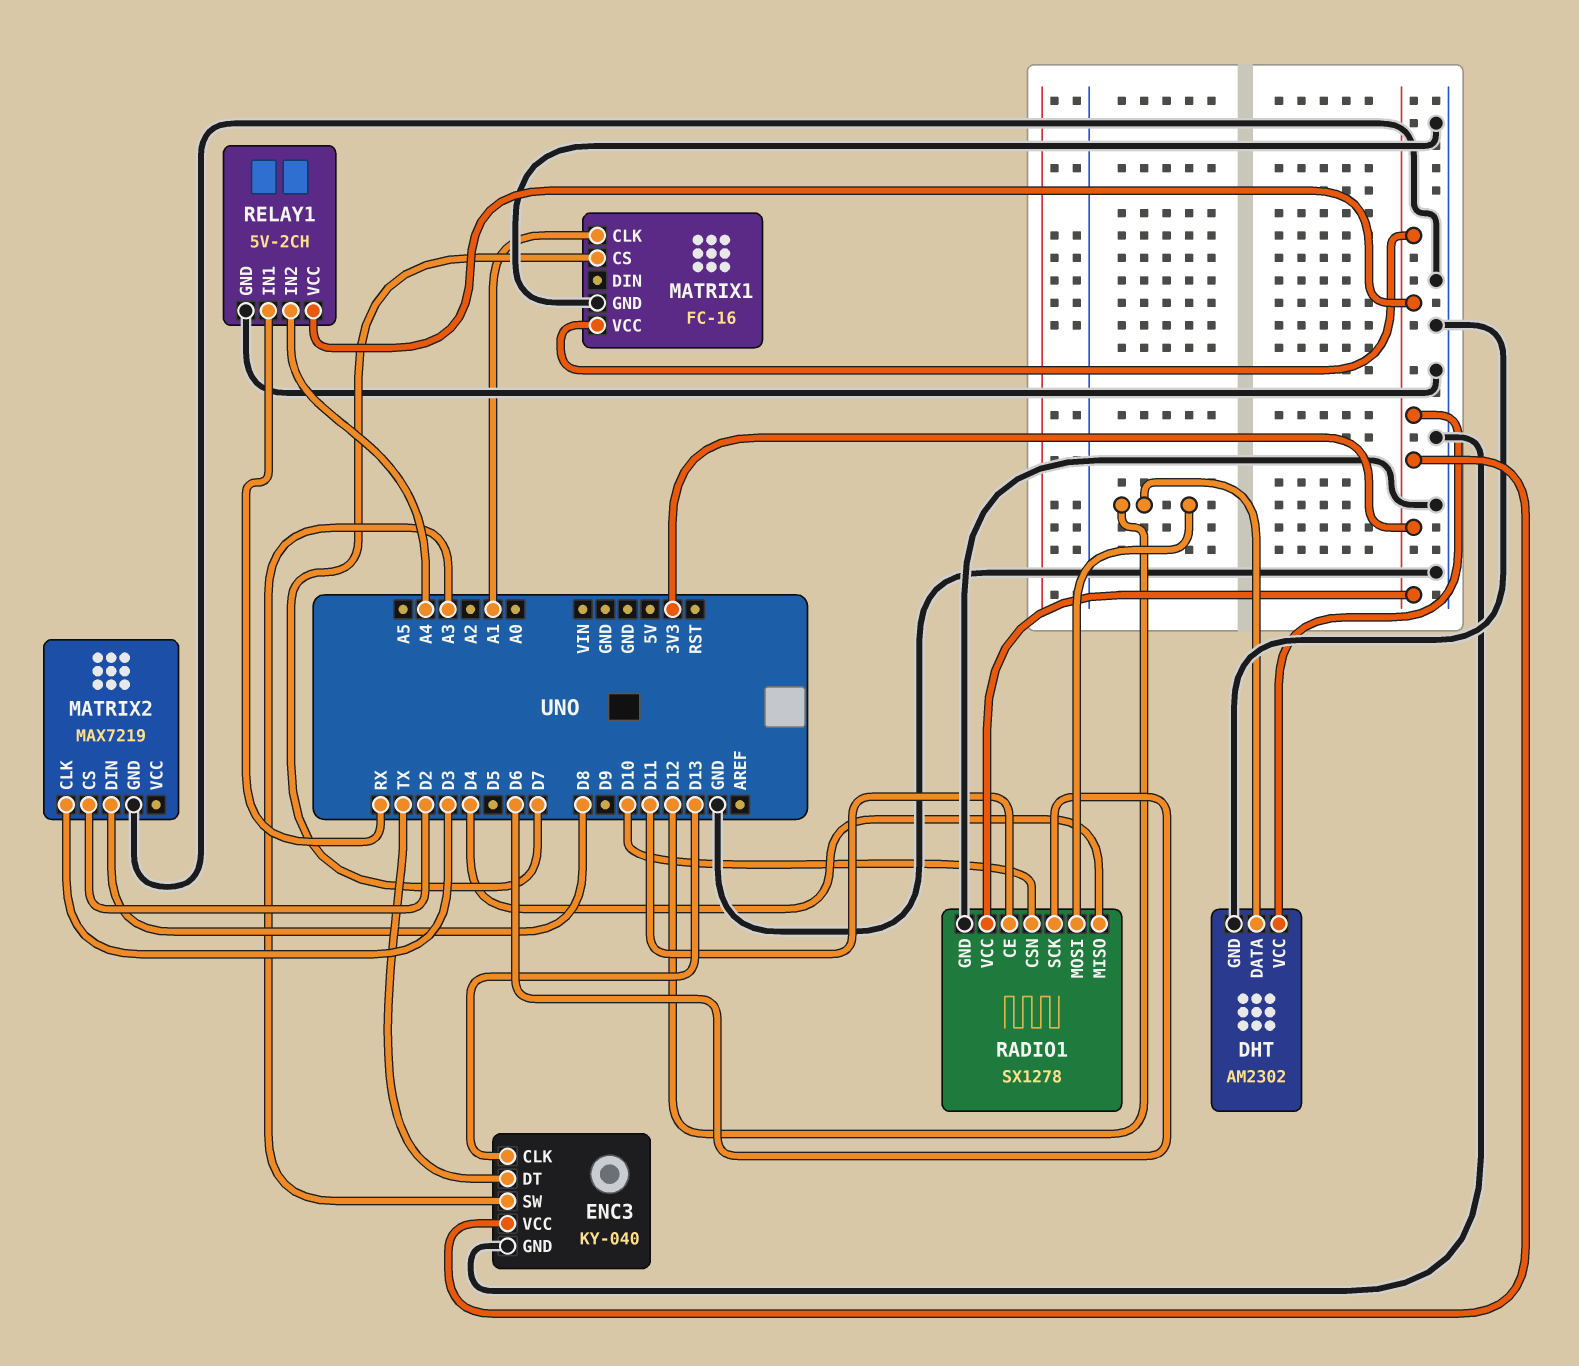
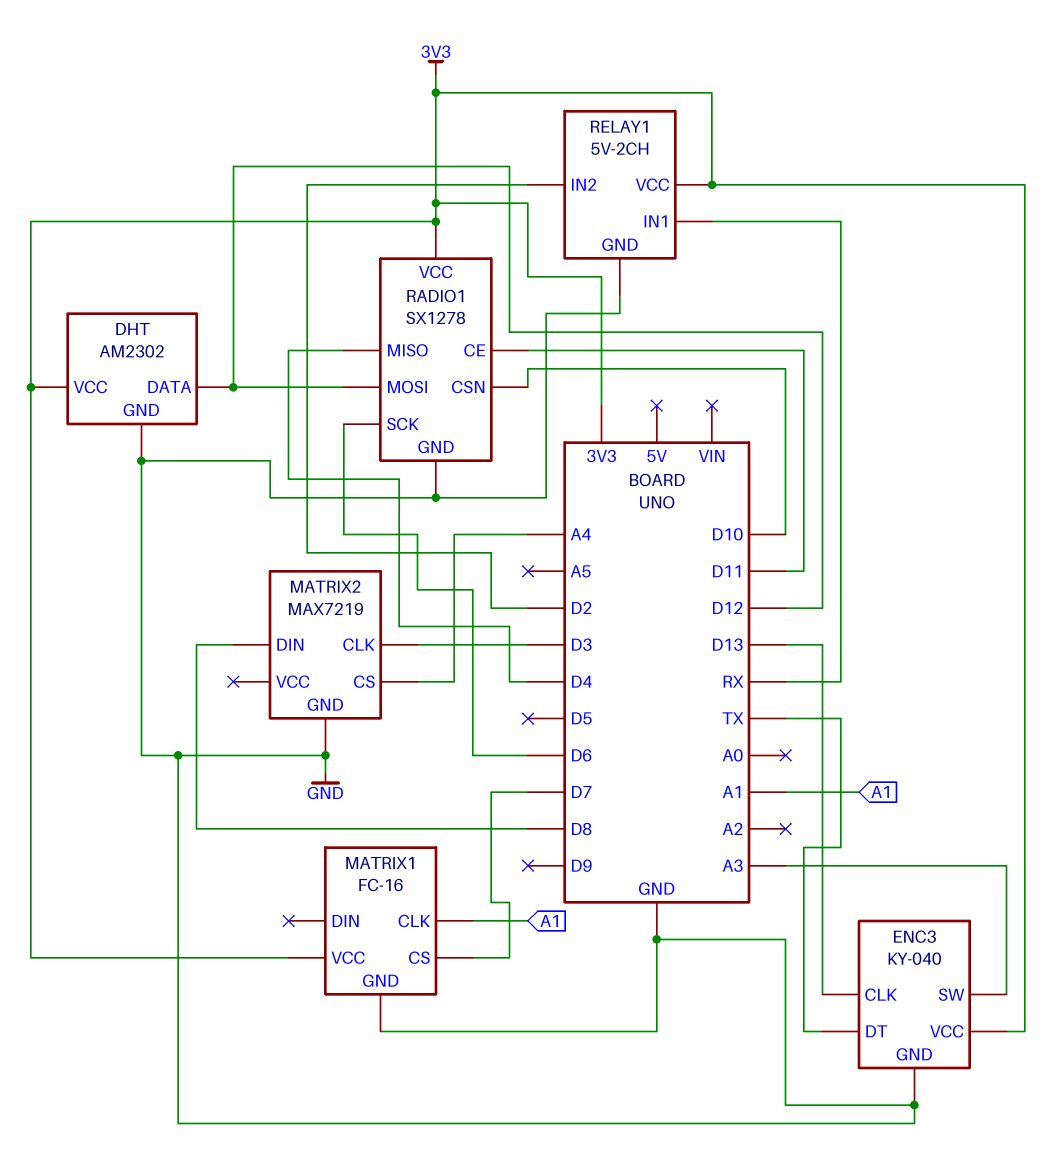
MATRIX2 pin CS: D2 -> A4
RELAY1 pin IN2: A4 -> D2

